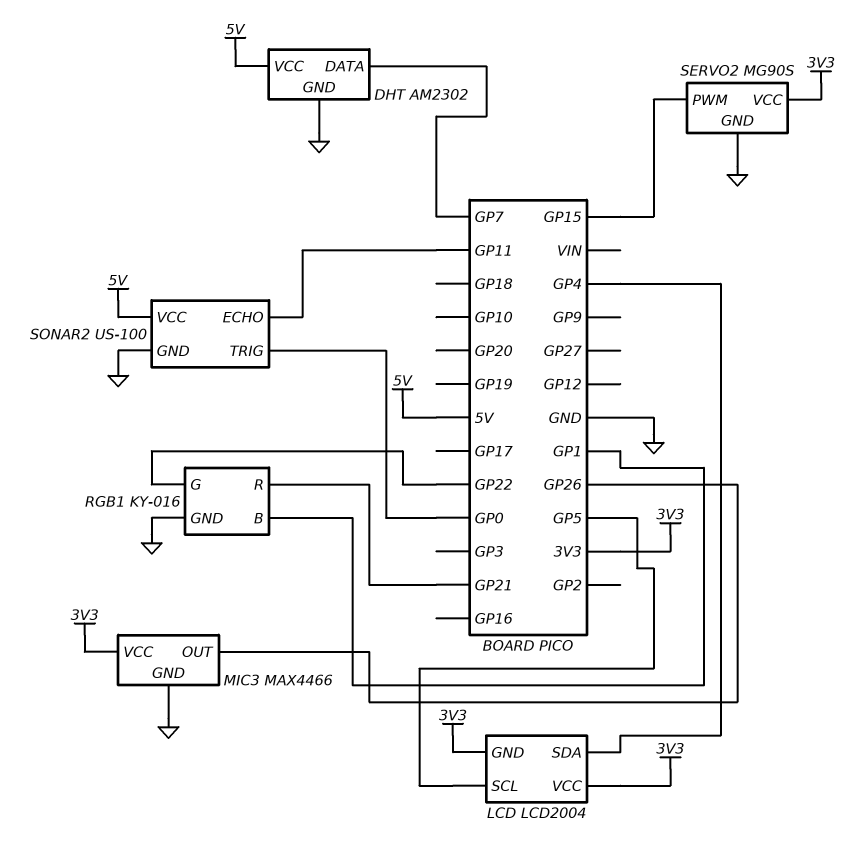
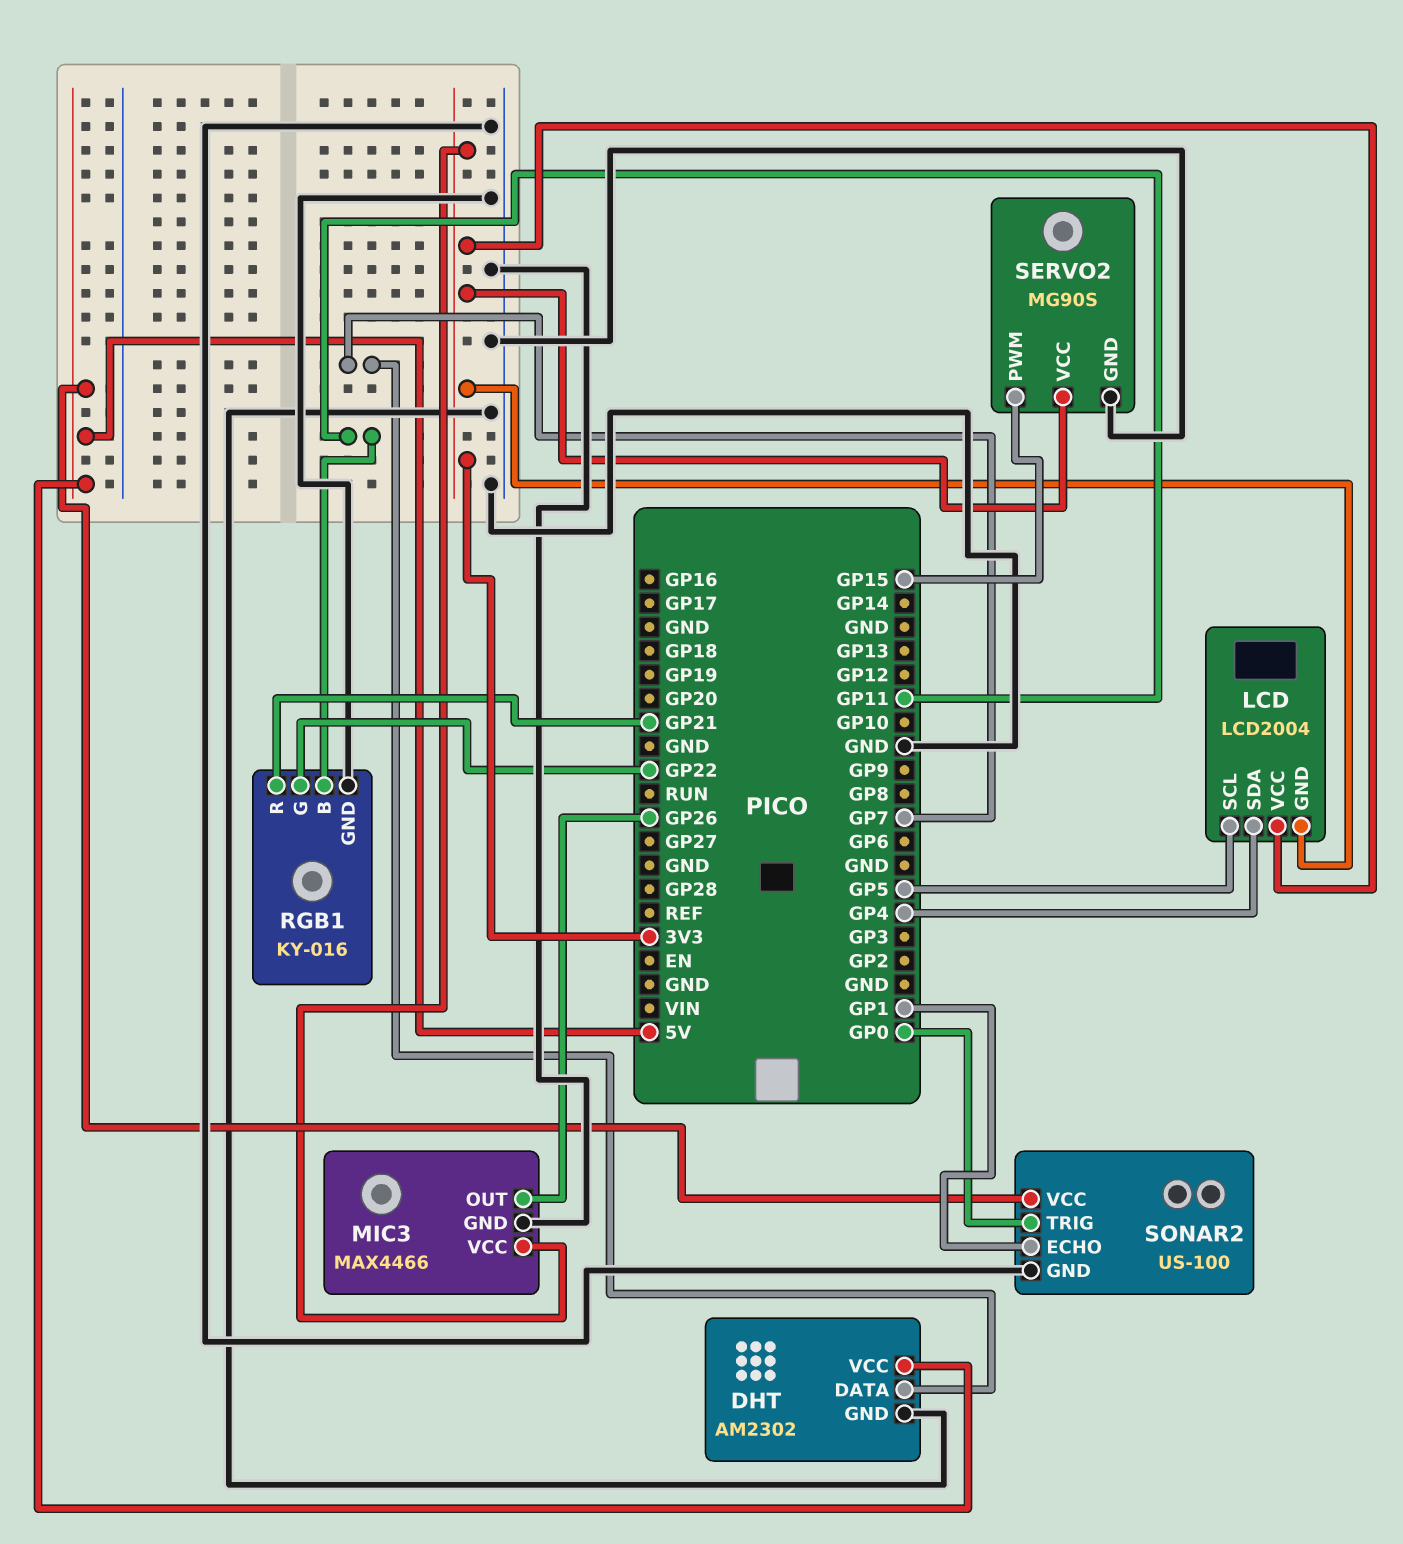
RGB1 pin B: GP1 -> GP11
SONAR2 pin ECHO: GP11 -> GP1

